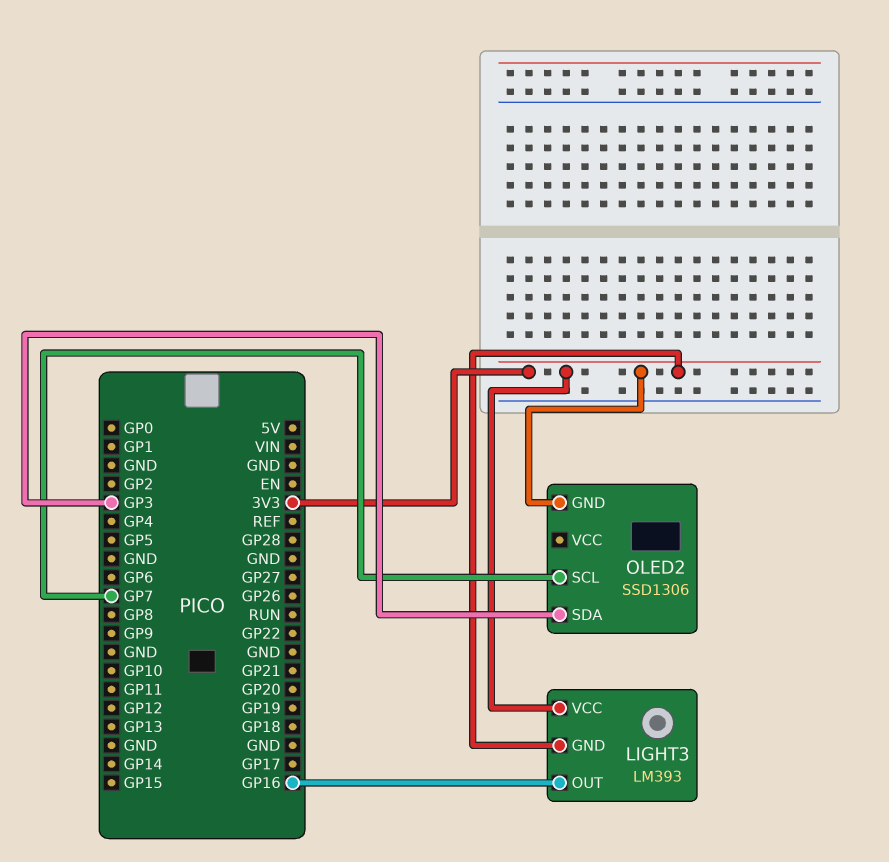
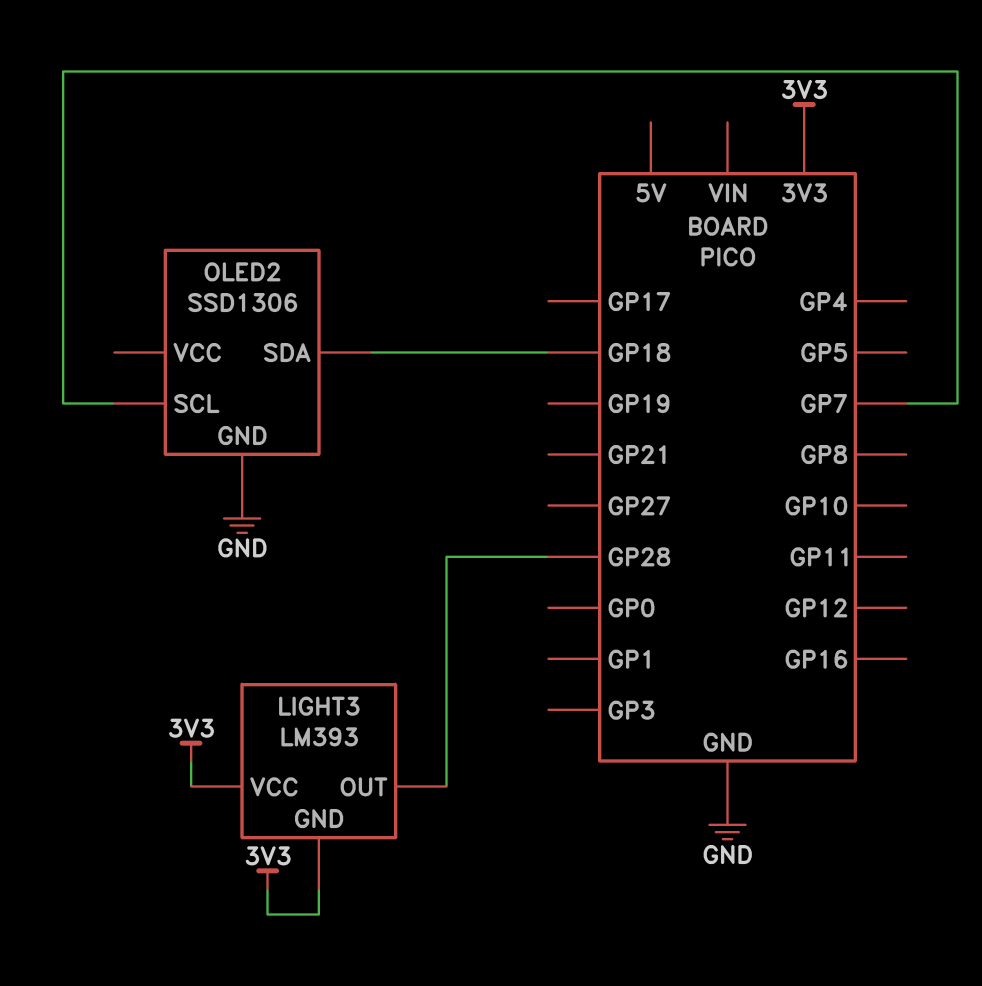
LIGHT3 pin OUT: GP16 -> GP28
OLED2 pin GND: 3V3 -> GND
OLED2 pin SDA: GP3 -> GP18

